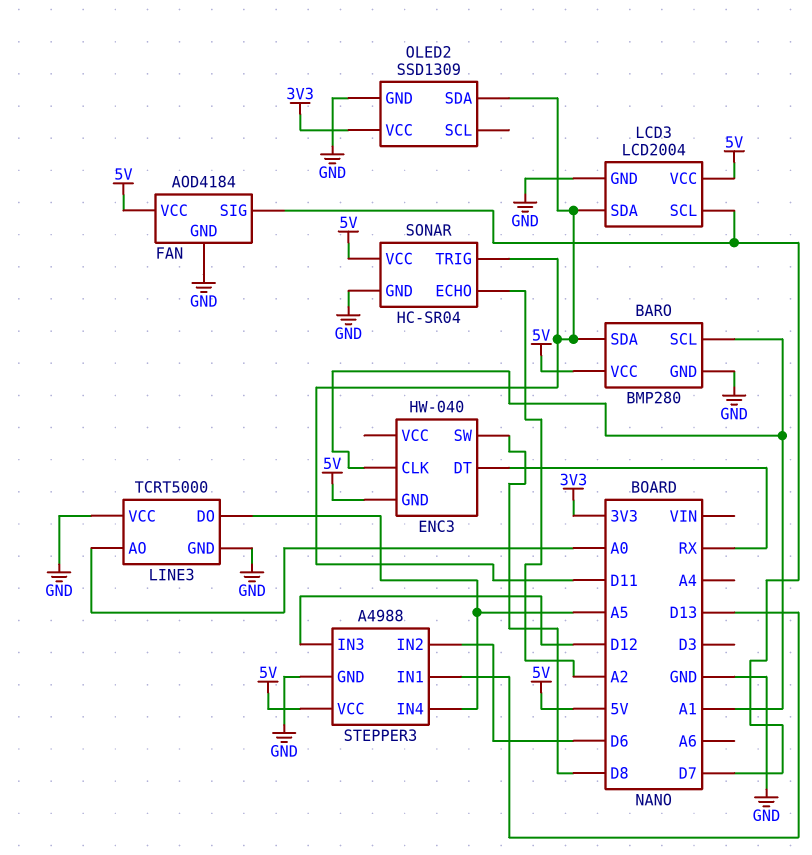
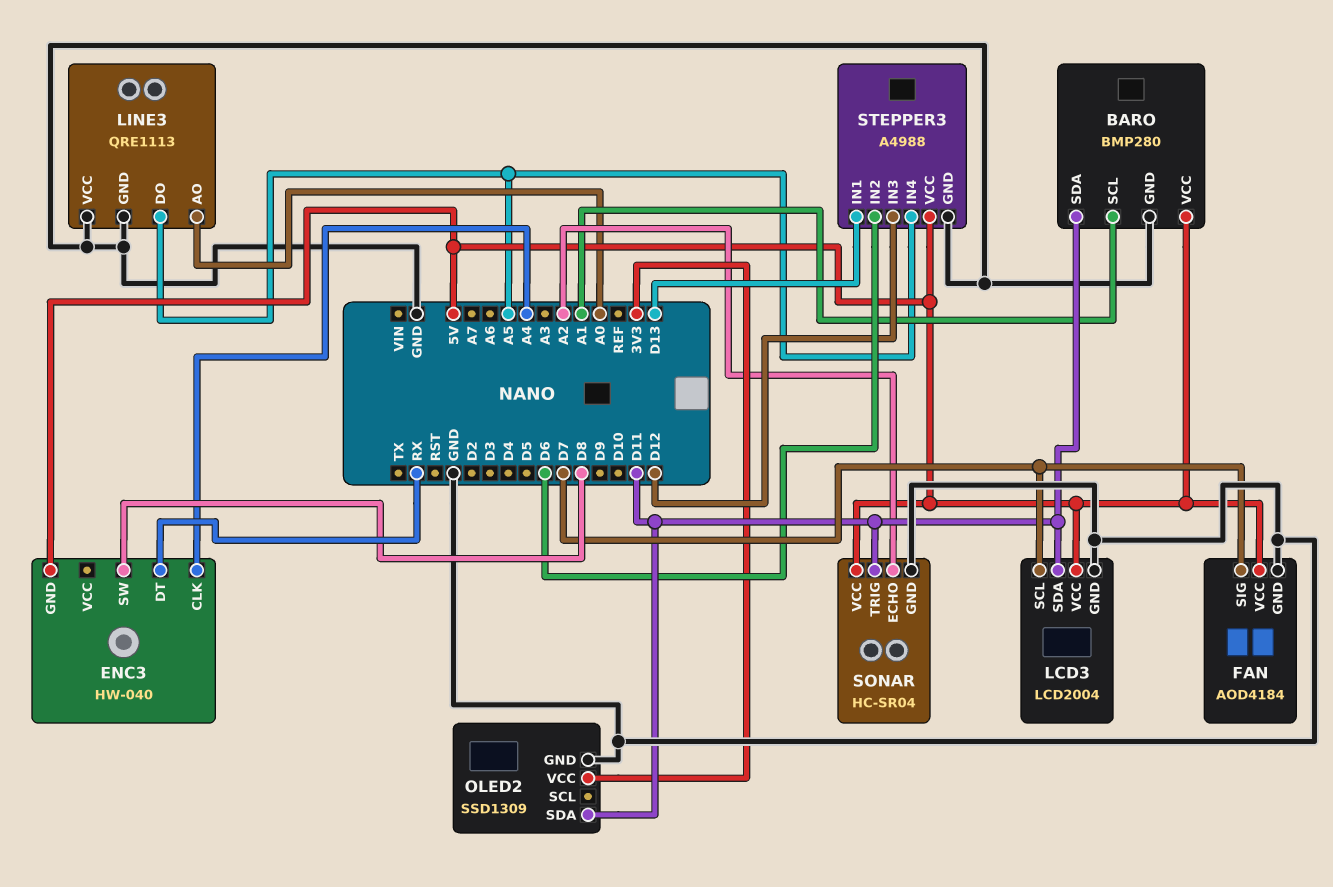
ENC3 pin CLK: A1 -> A4
LINE3: TCRT5000 -> QRE1113

